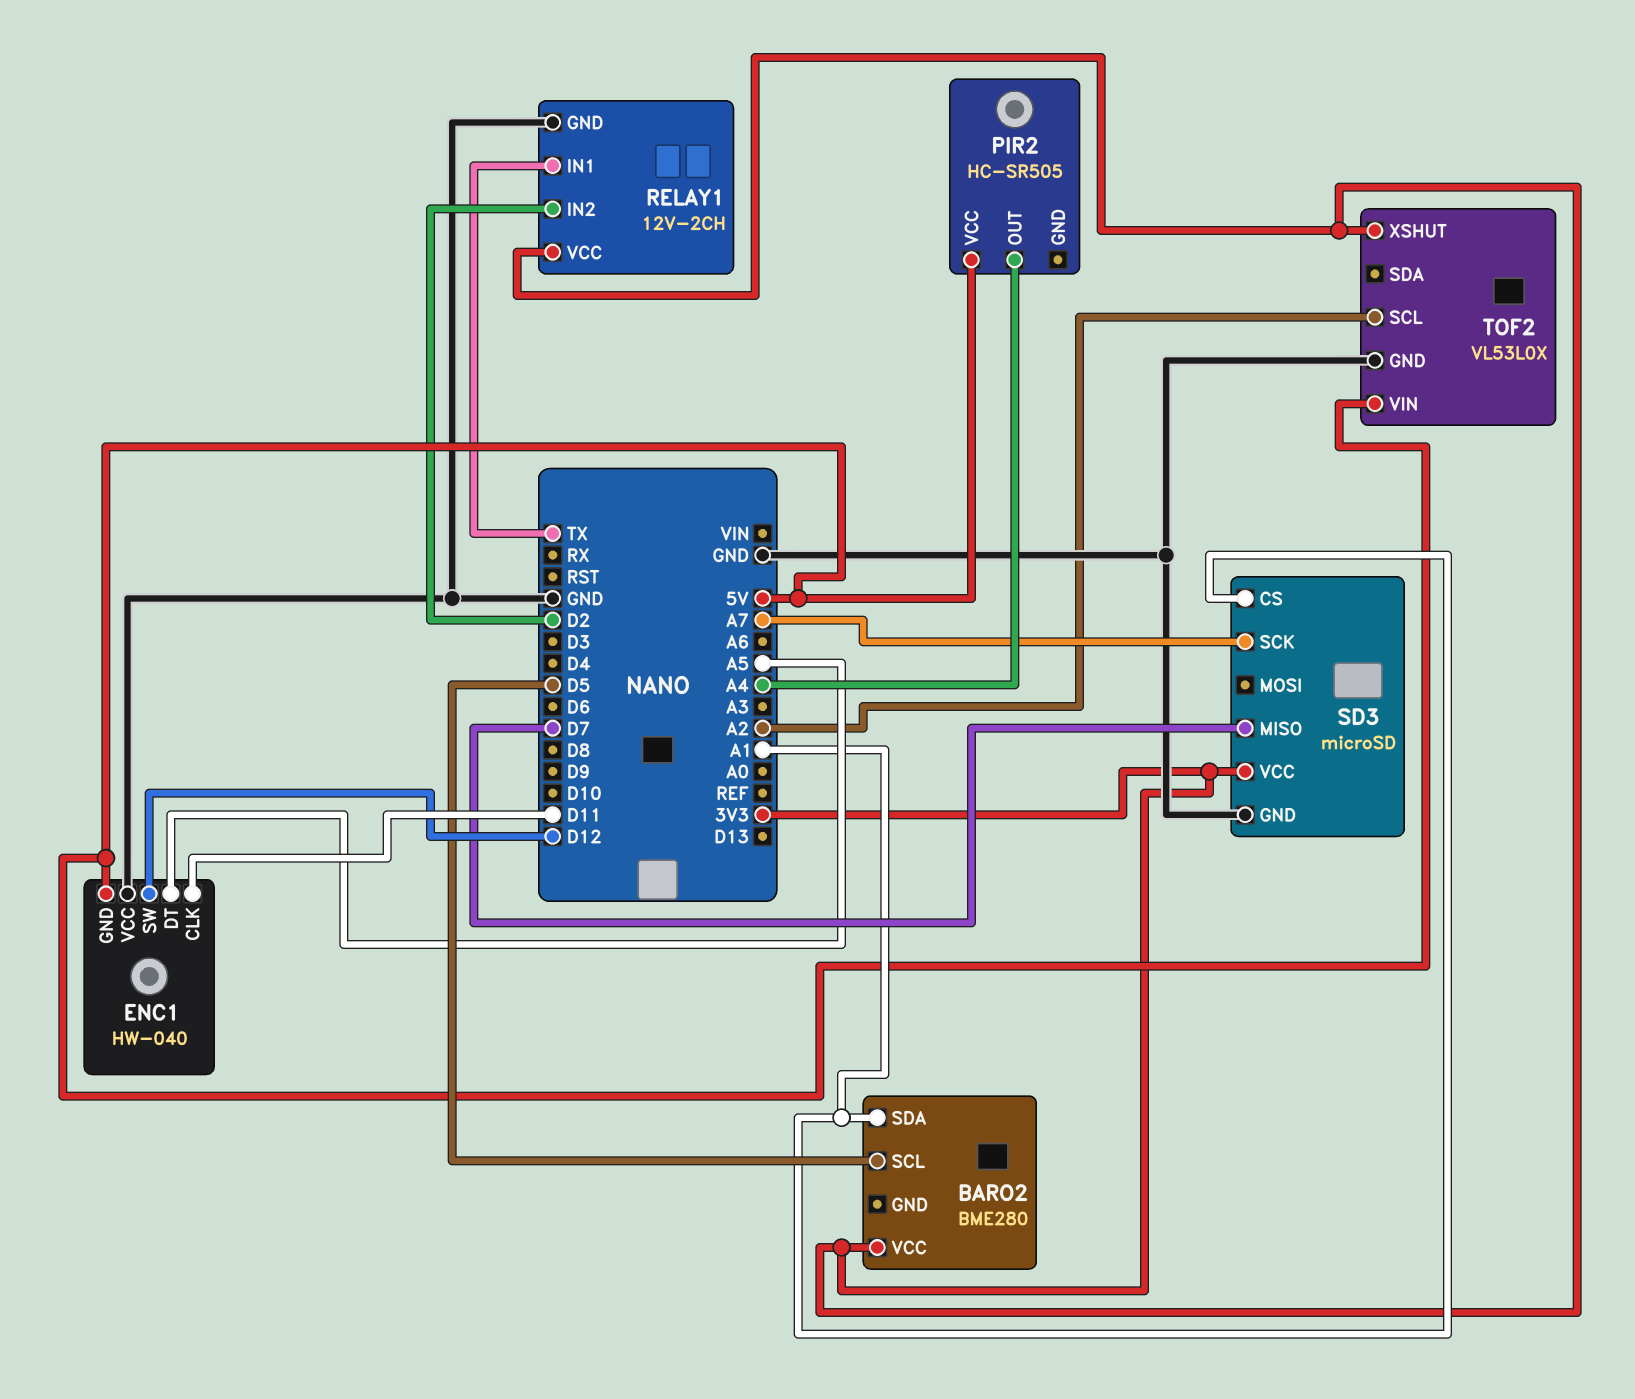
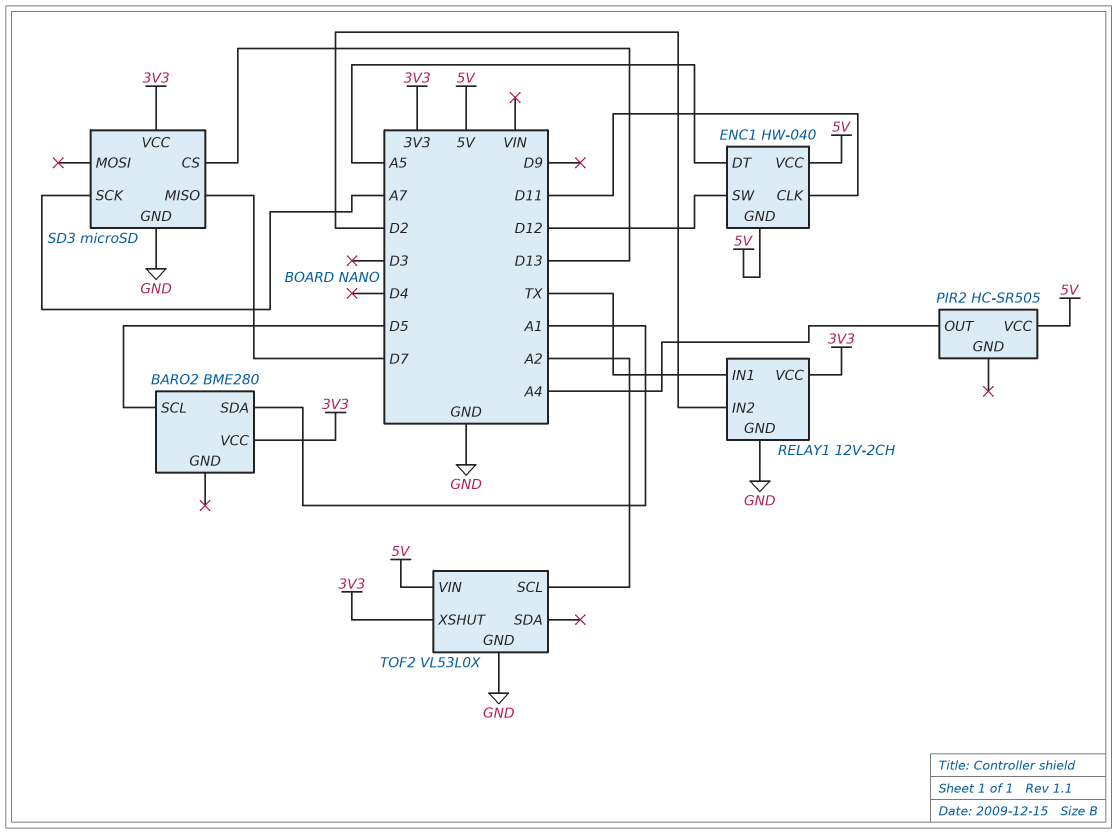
ENC1 pin VCC: GND -> 5V
SD3 pin CS: A1 -> D13

